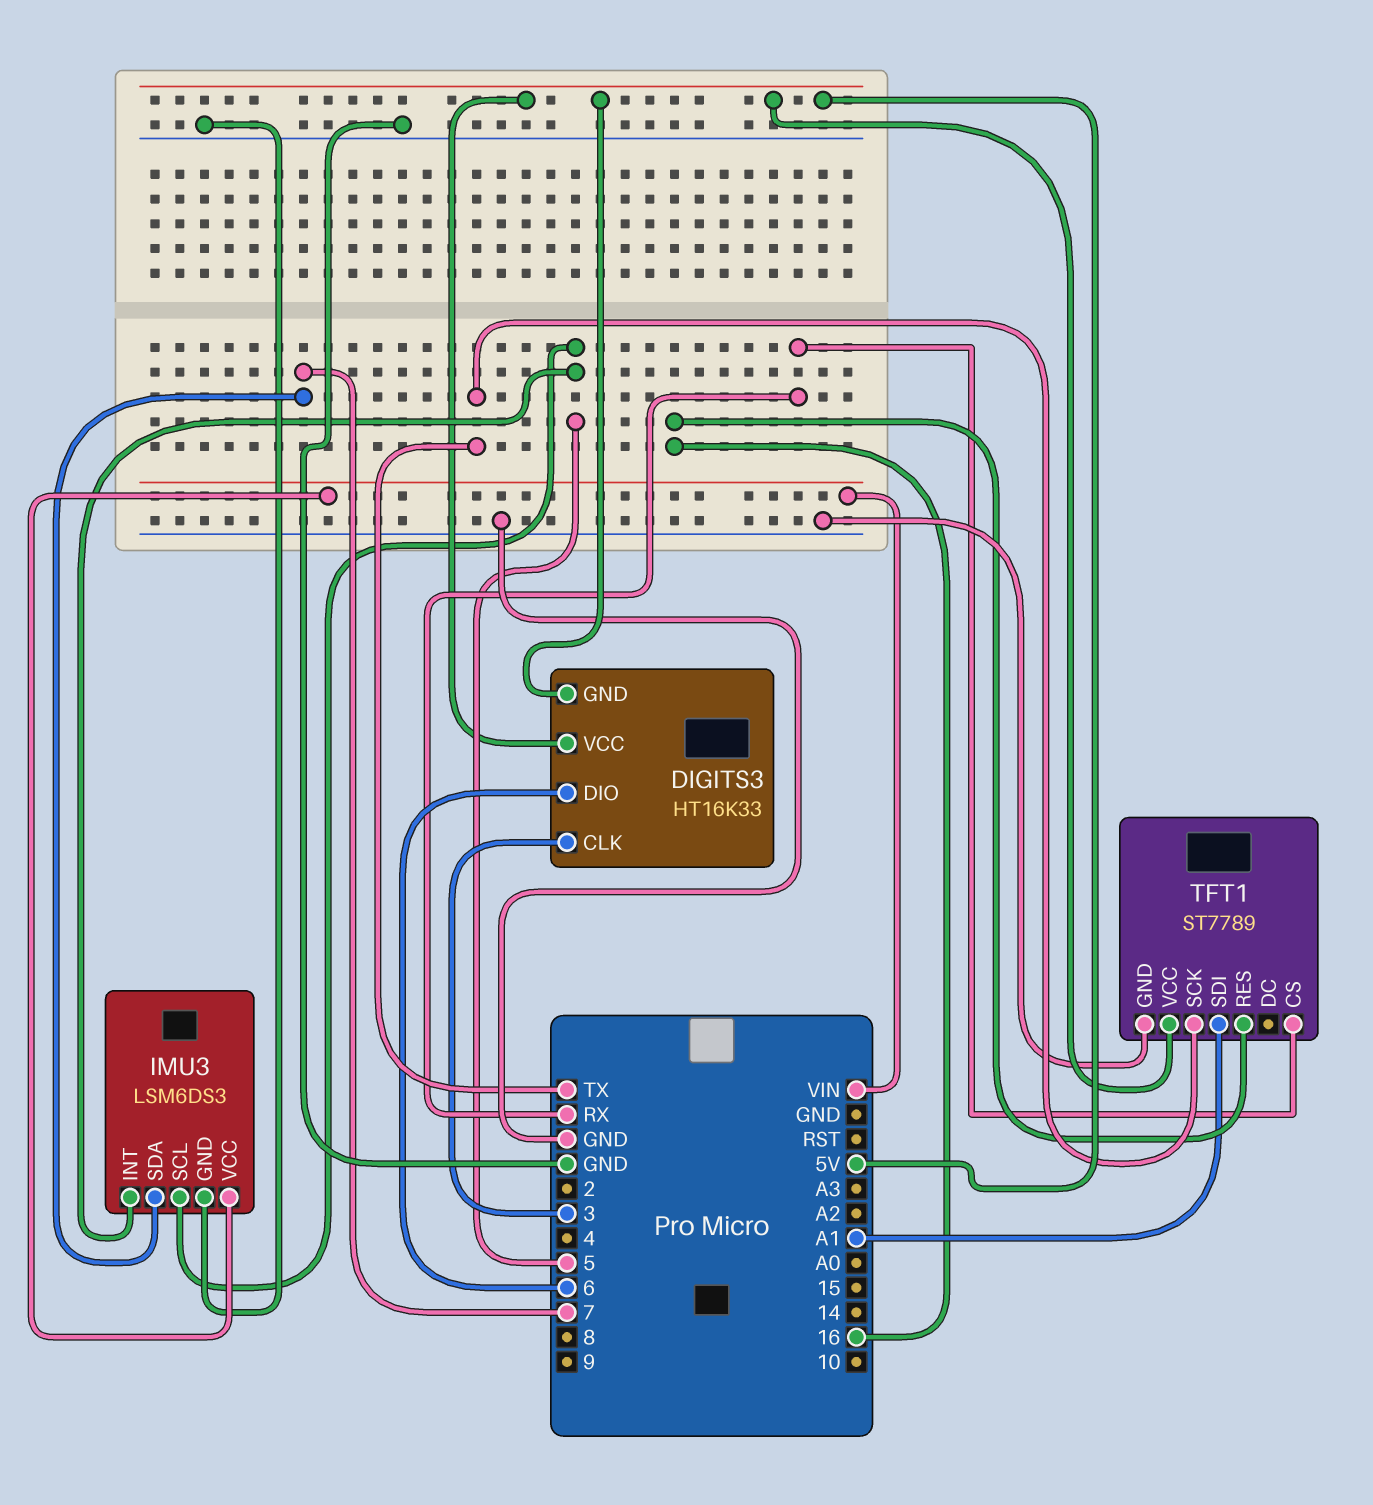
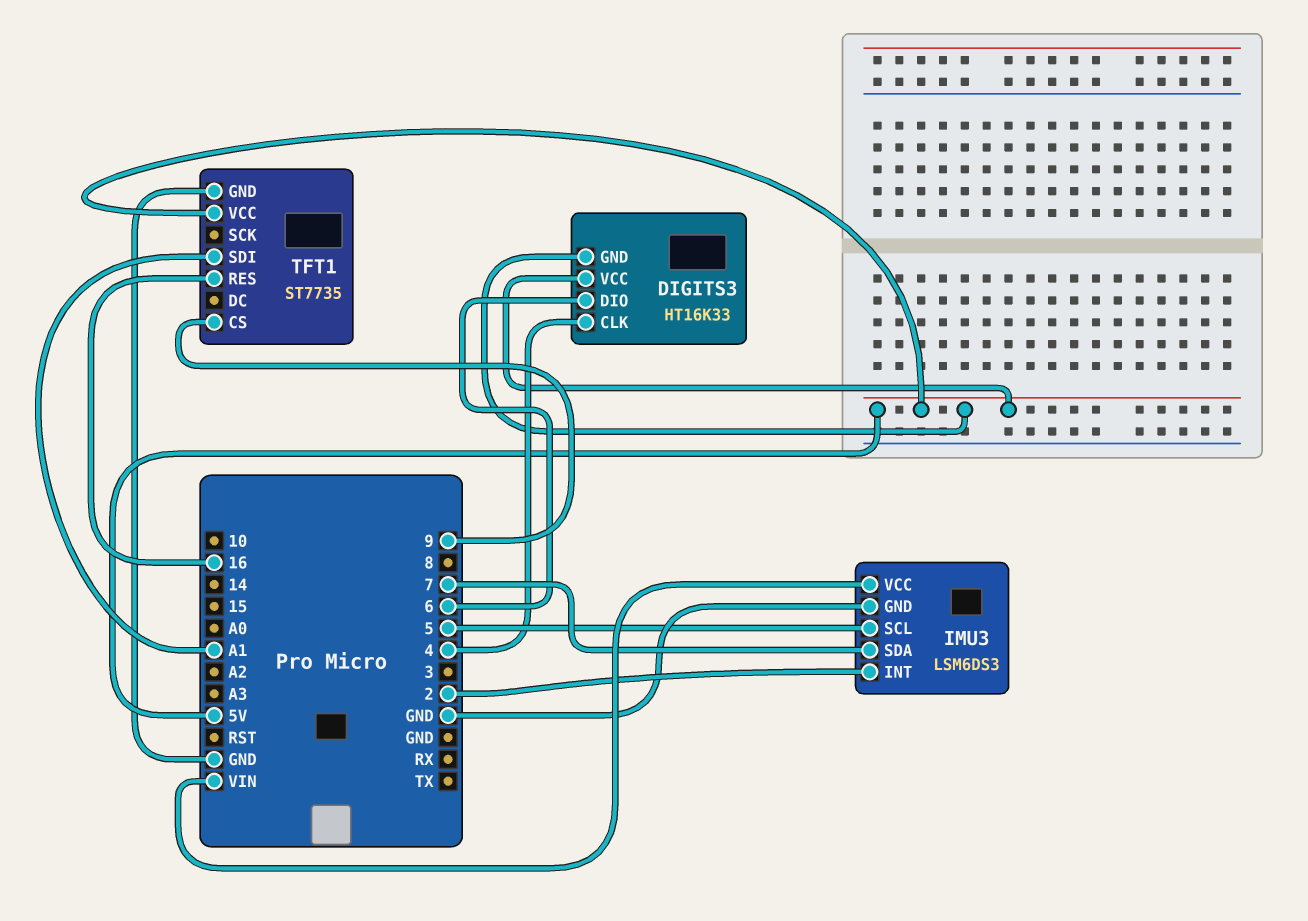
DIGITS3 pin CLK: 3 -> 4
IMU3 pin INT: 5 -> 2
TFT1: ST7789 -> ST7735
TFT1 pin CS: RX -> 9
TFT1 pin SCK: TX -> none

